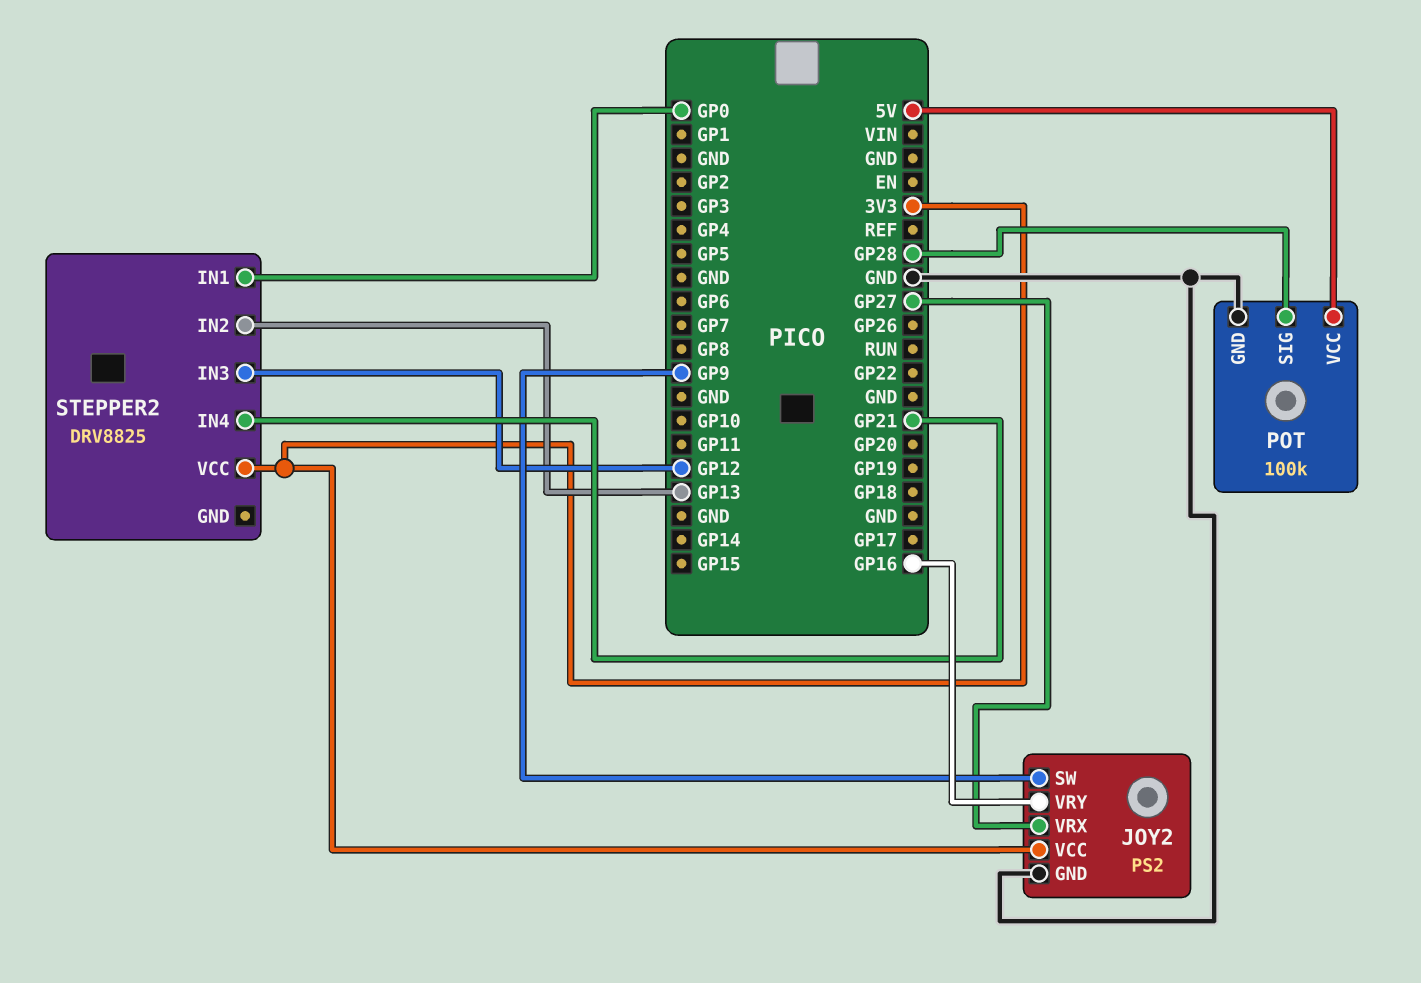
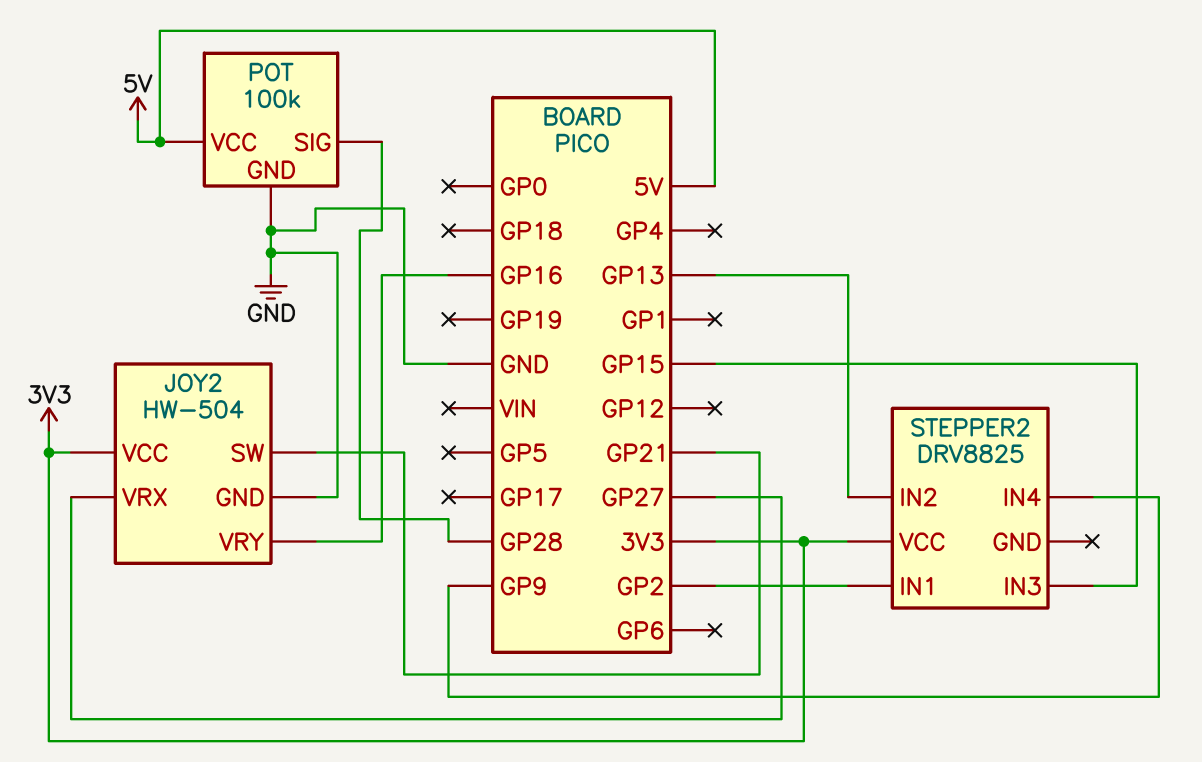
JOY2: PS2 -> HW-504
JOY2 pin SW: GP9 -> GP21
STEPPER2 pin IN1: GP0 -> GP2
STEPPER2 pin IN3: GP12 -> GP15
STEPPER2 pin IN4: GP21 -> GP9

